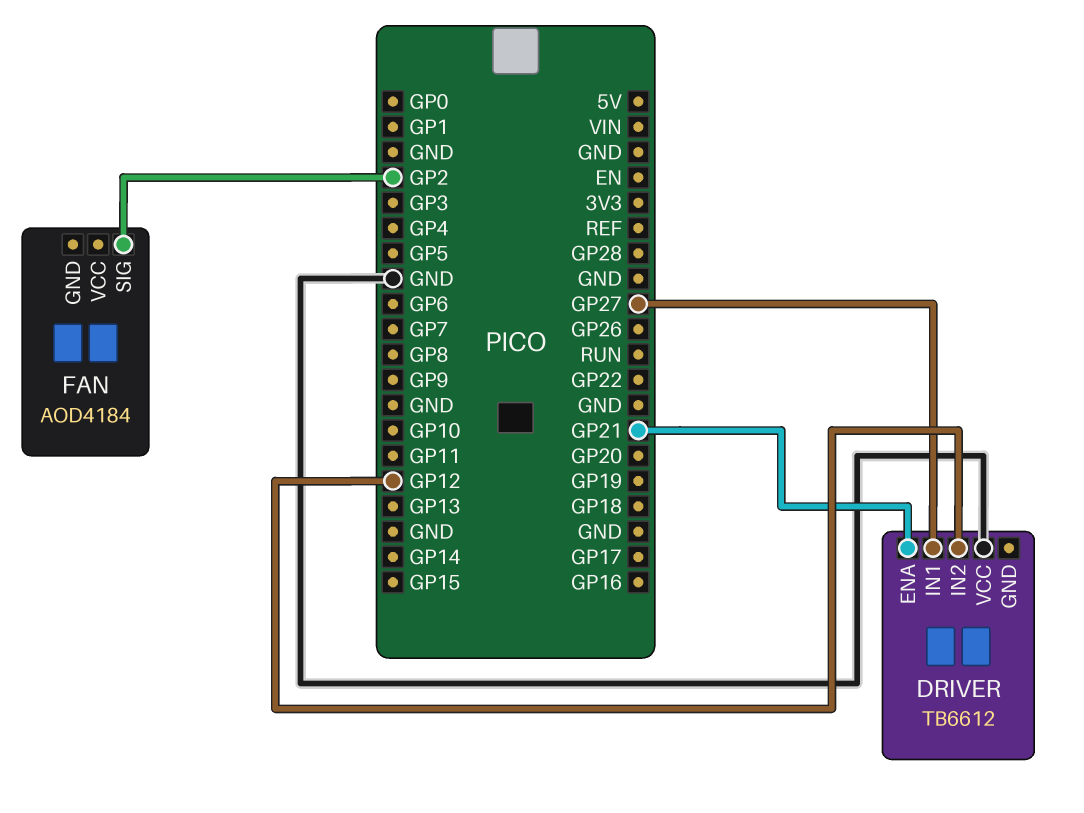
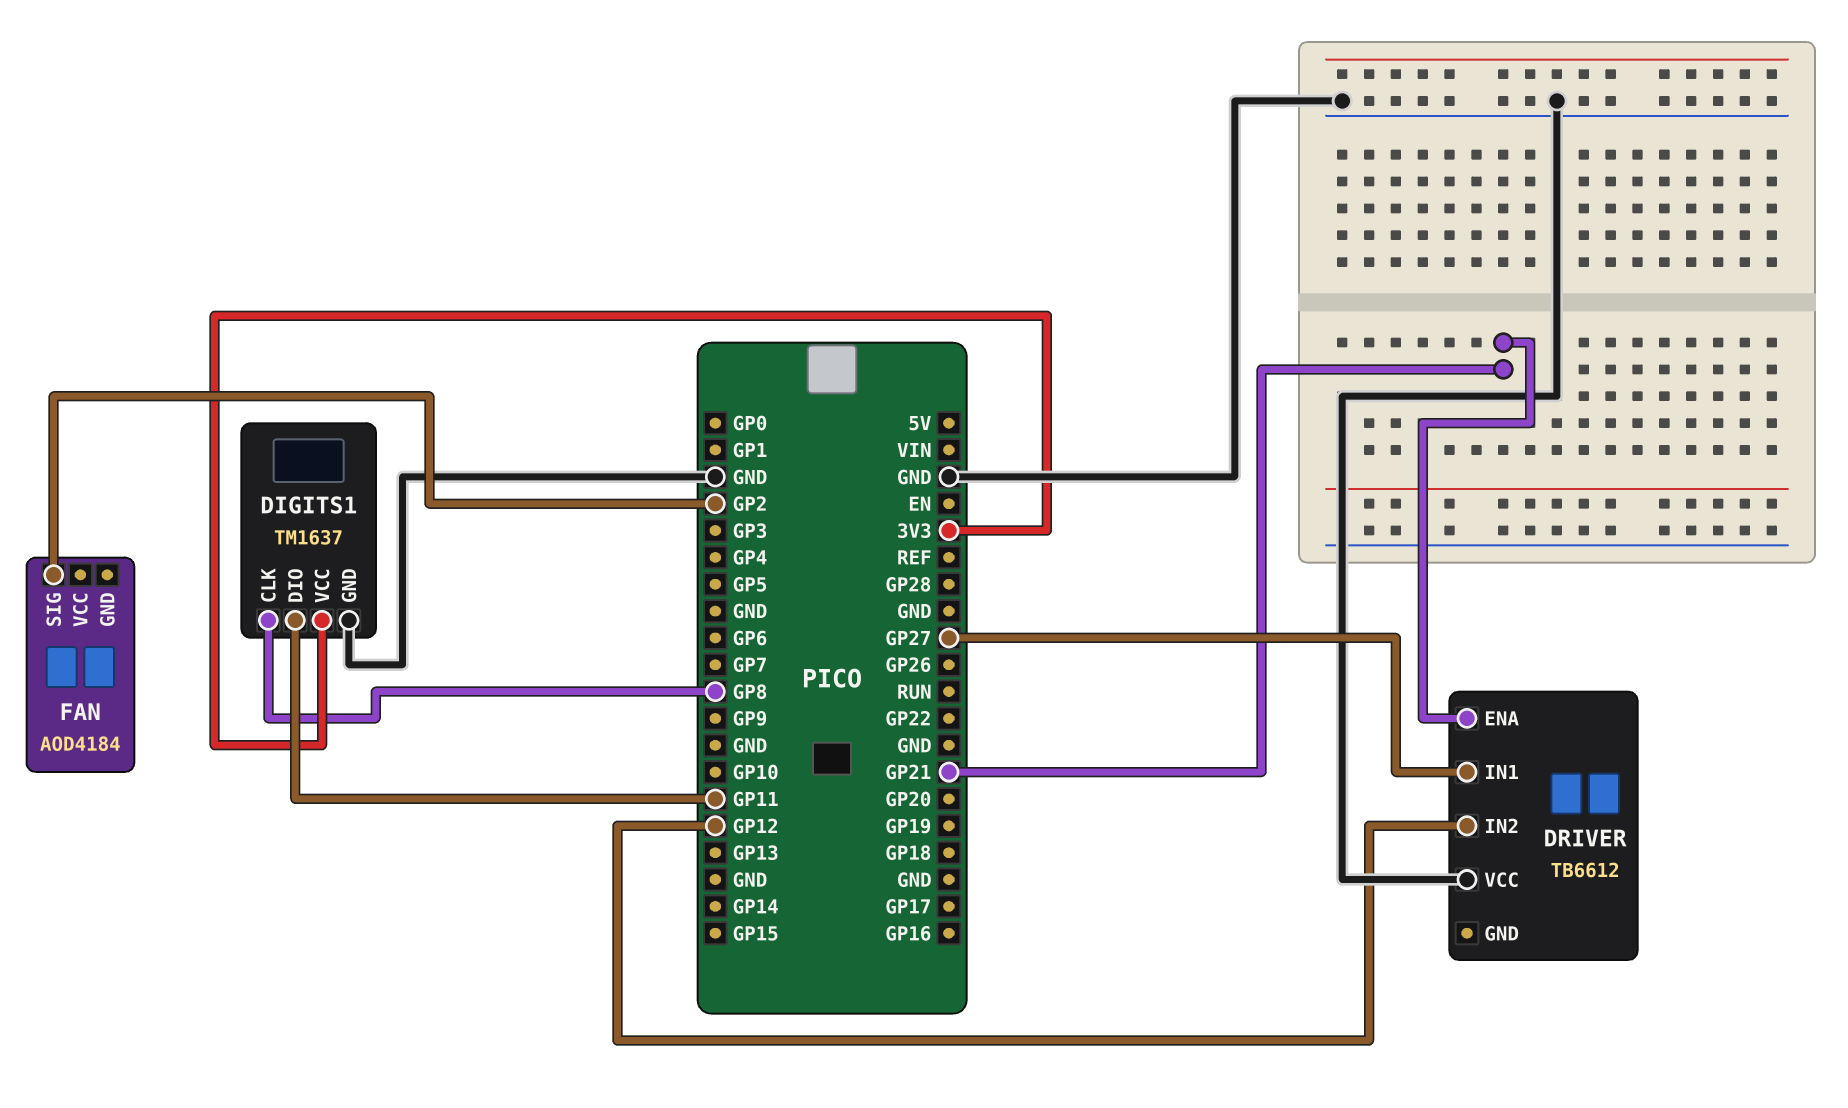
DIGITS1: none -> TM1637
DIGITS1 pin CLK: none -> GP8
DIGITS1 pin DIO: none -> GP11
DIGITS1 pin GND: none -> GND
DIGITS1 pin VCC: none -> 3V3

